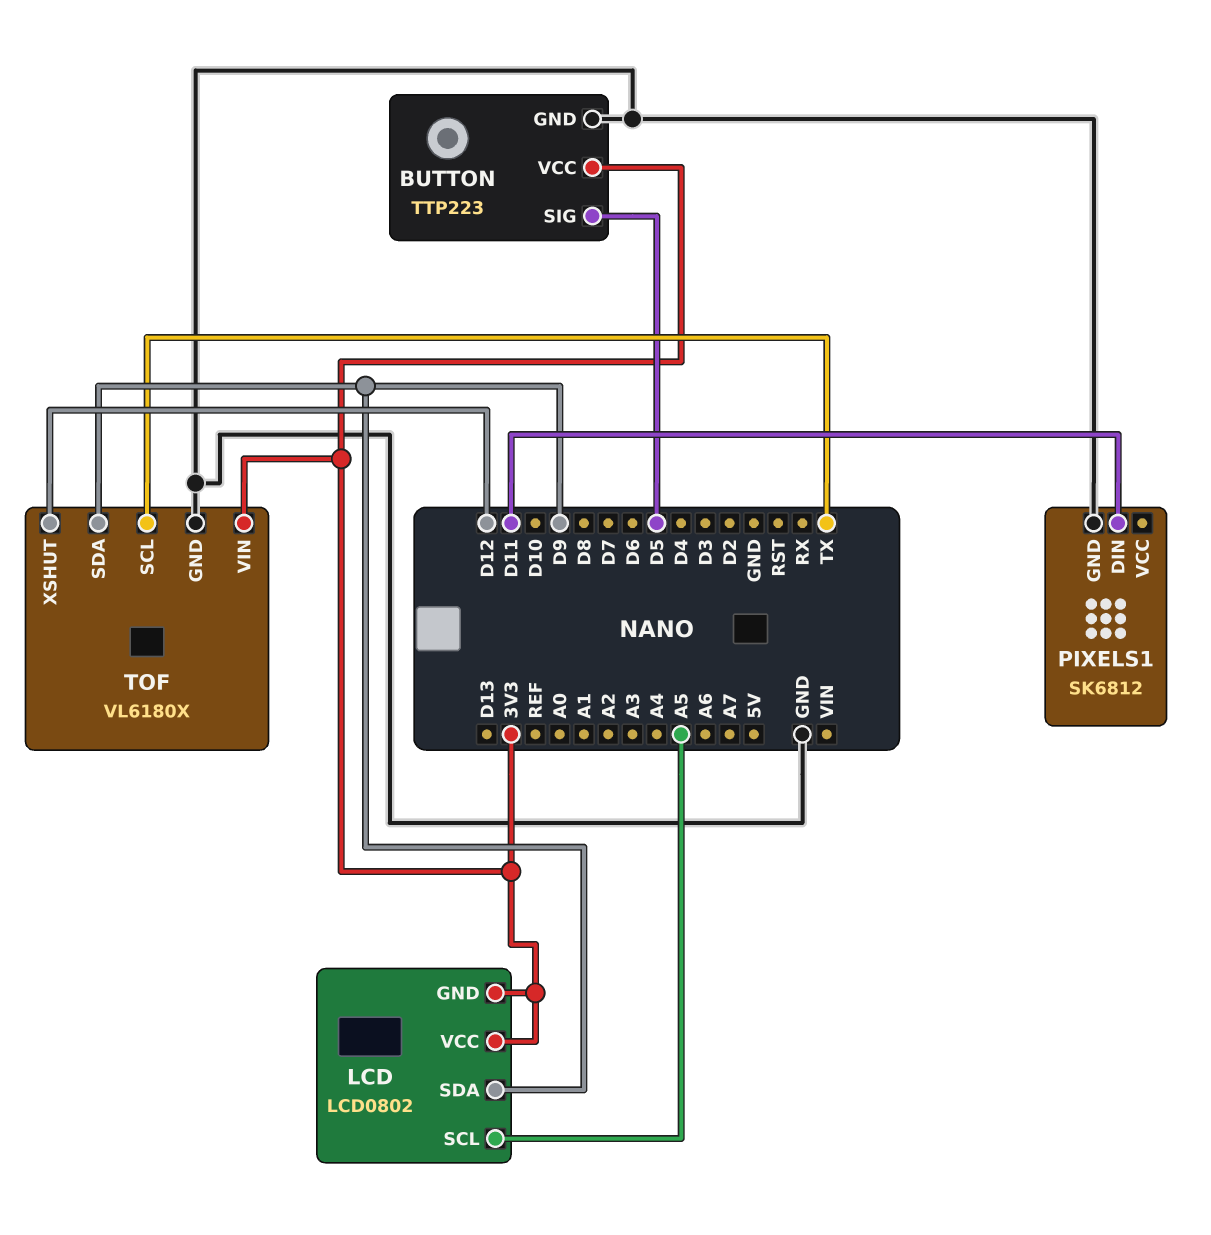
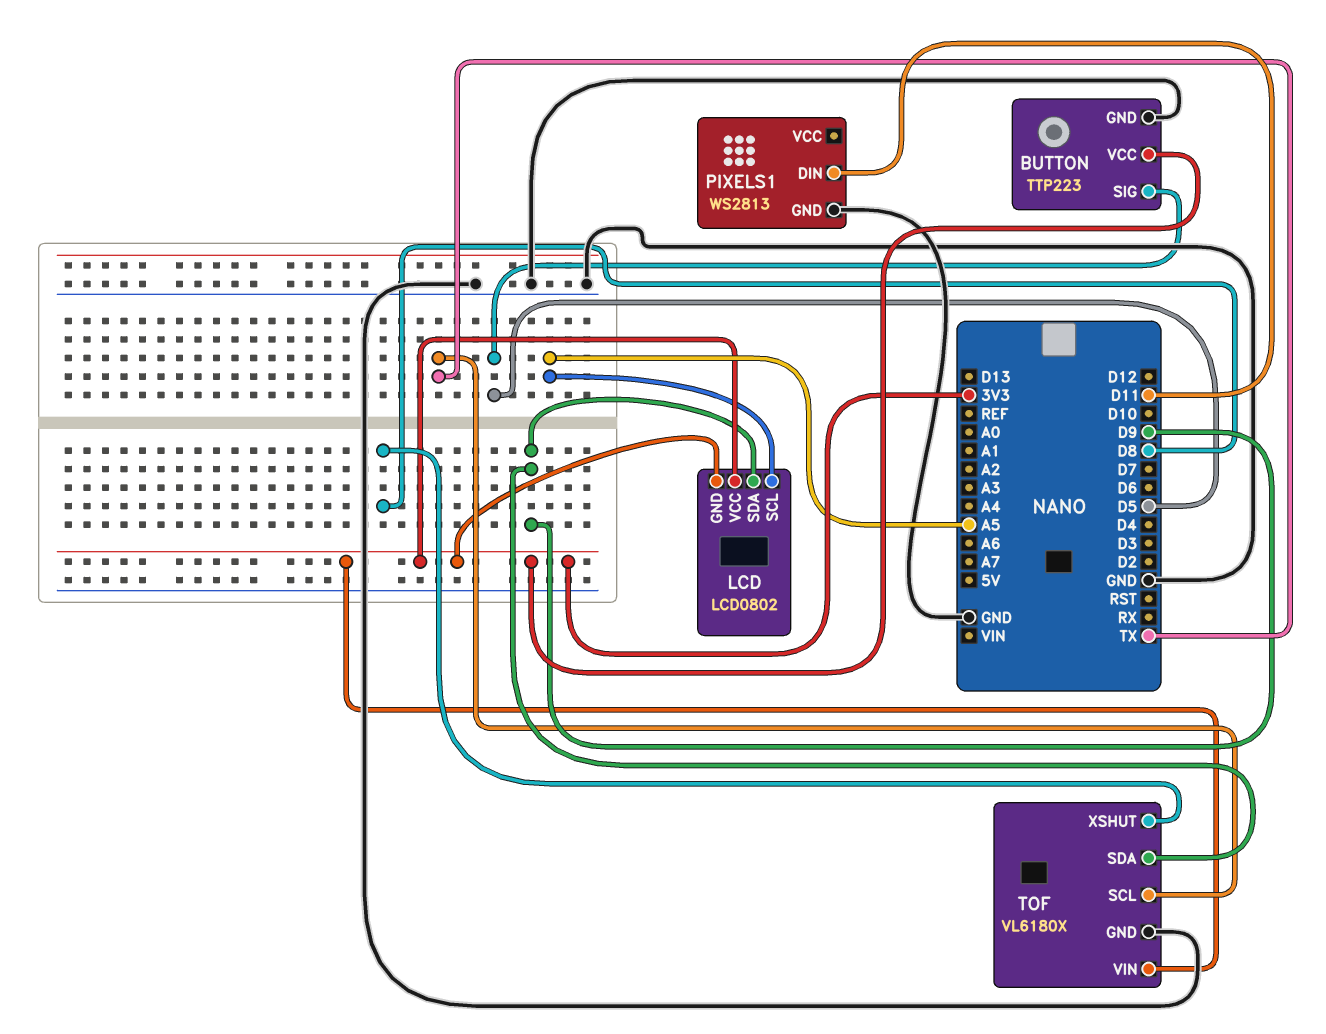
PIXELS1: SK6812 -> WS2813
TOF pin XSHUT: D12 -> D8

